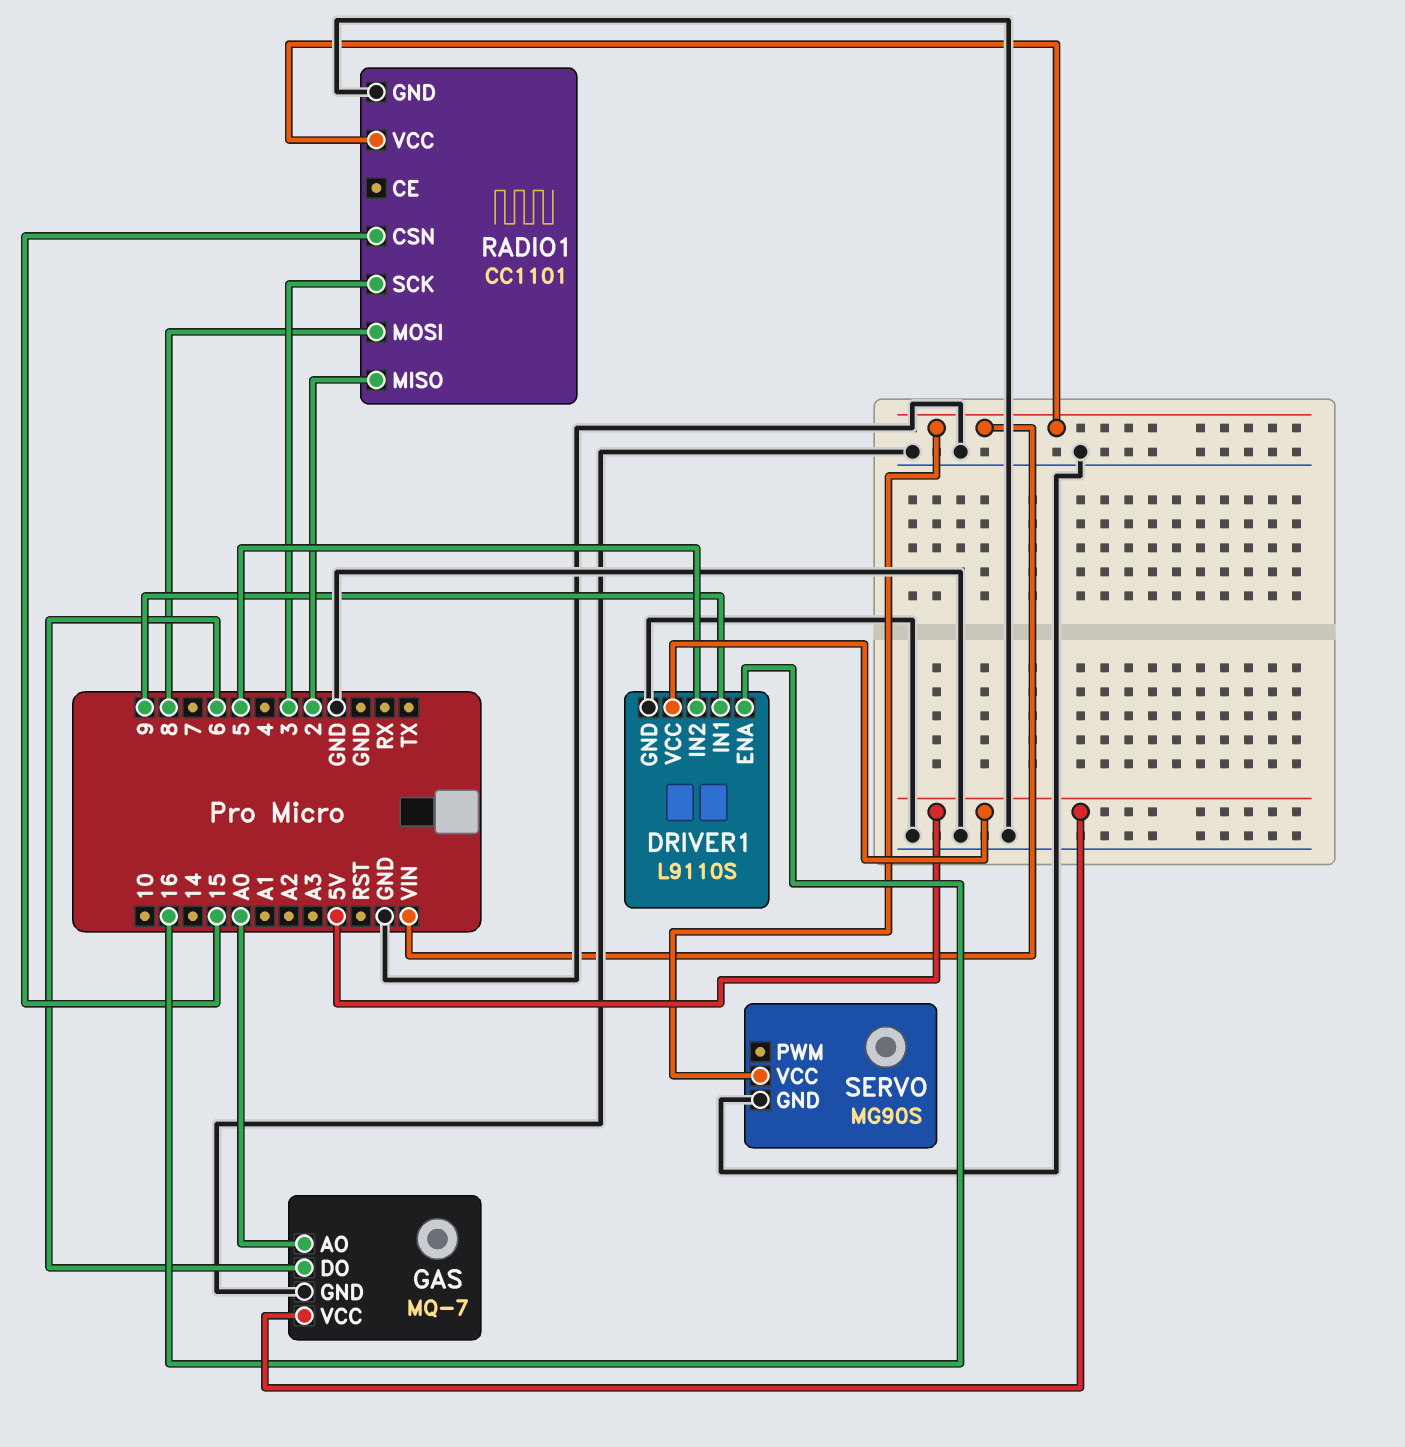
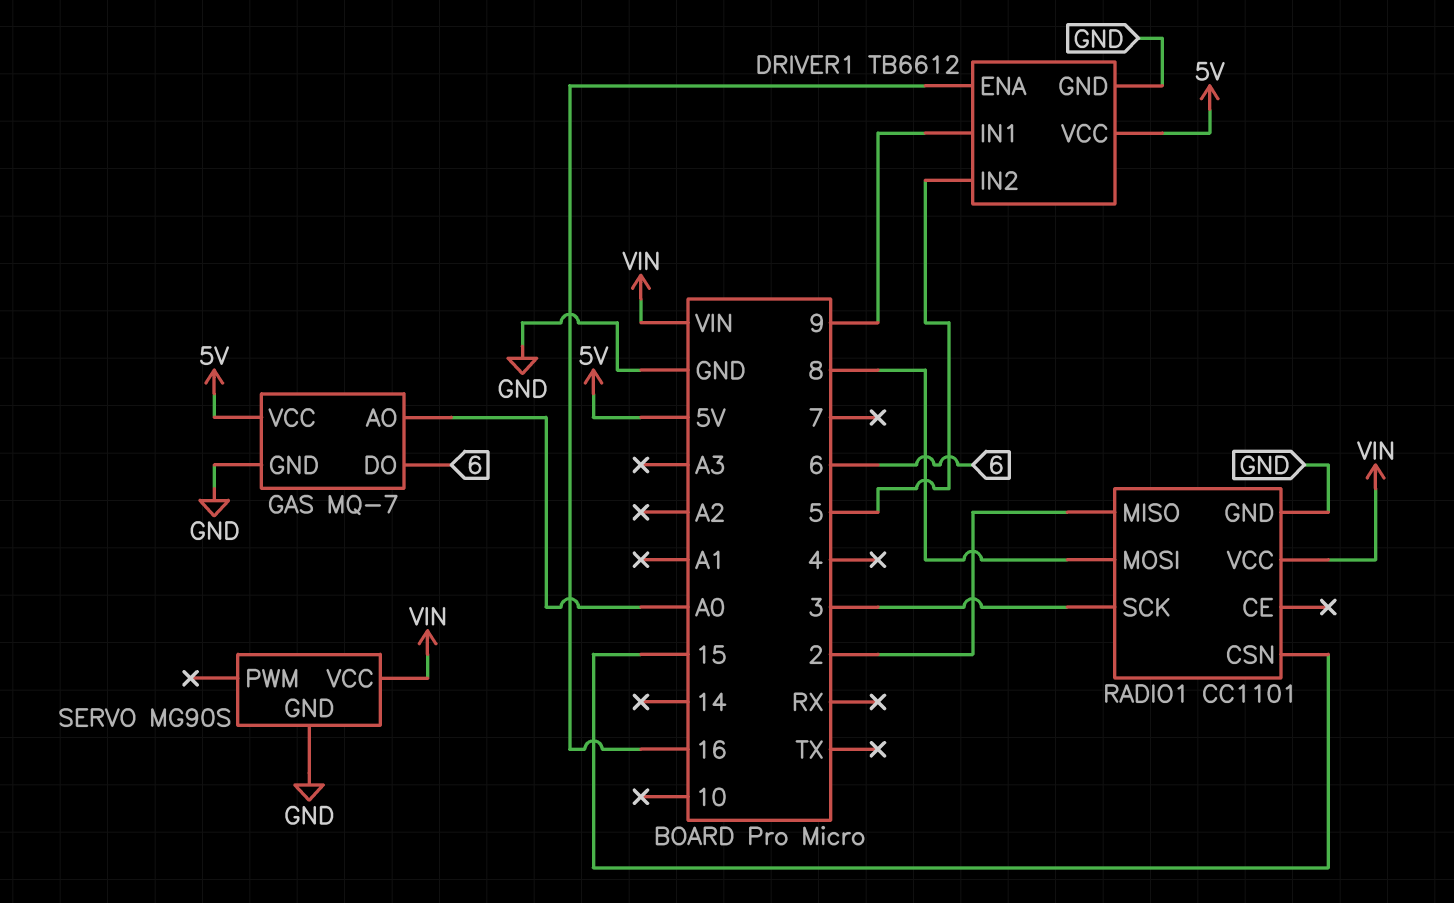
DRIVER1: L9110S -> TB6612

